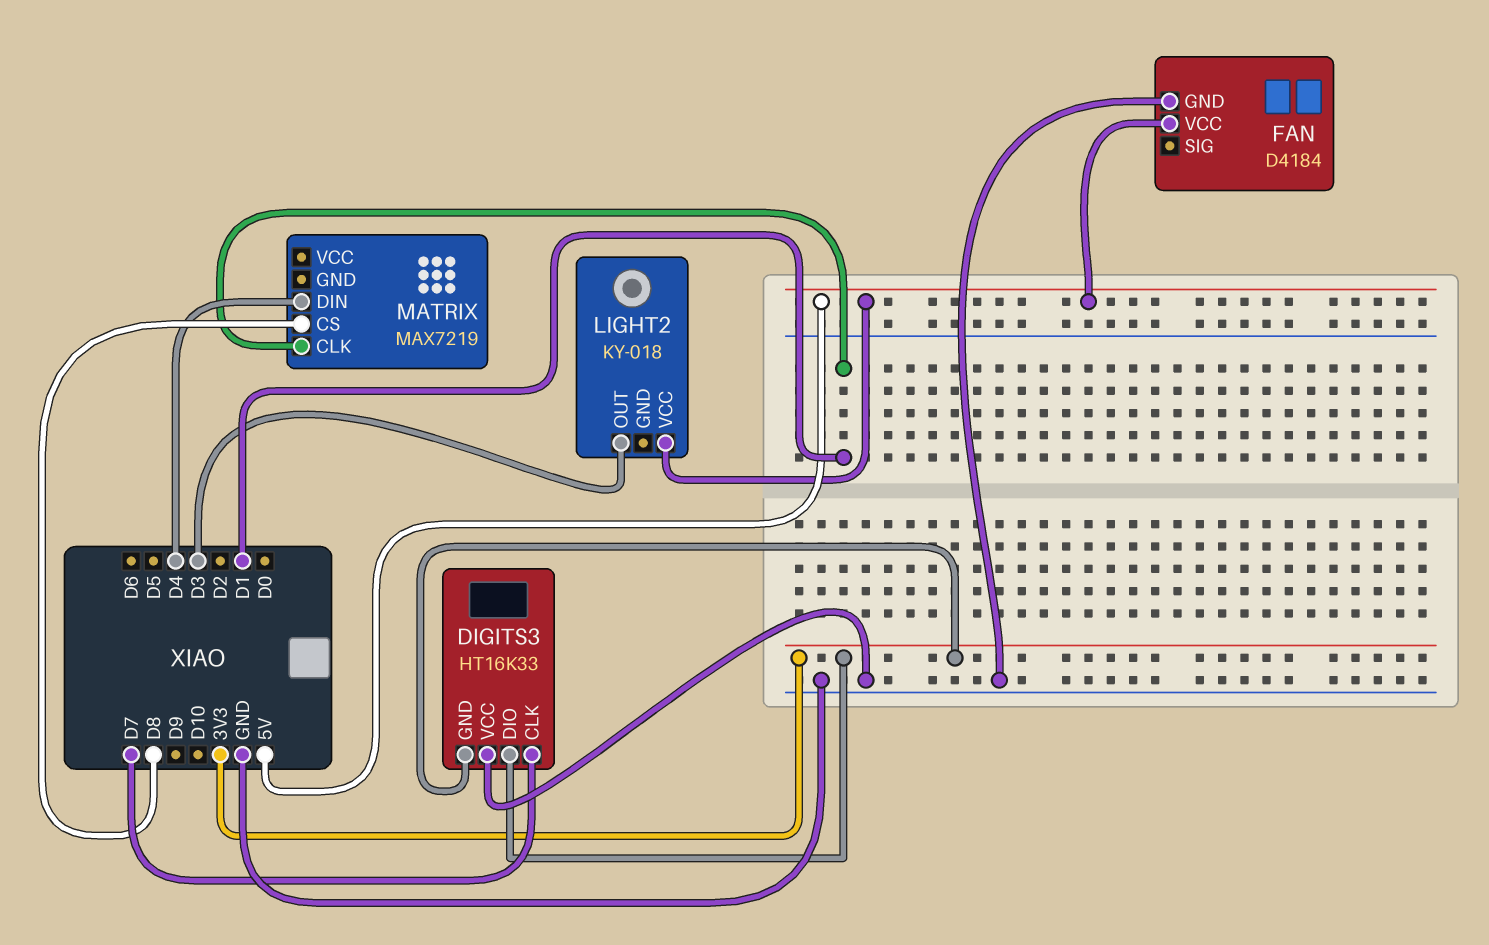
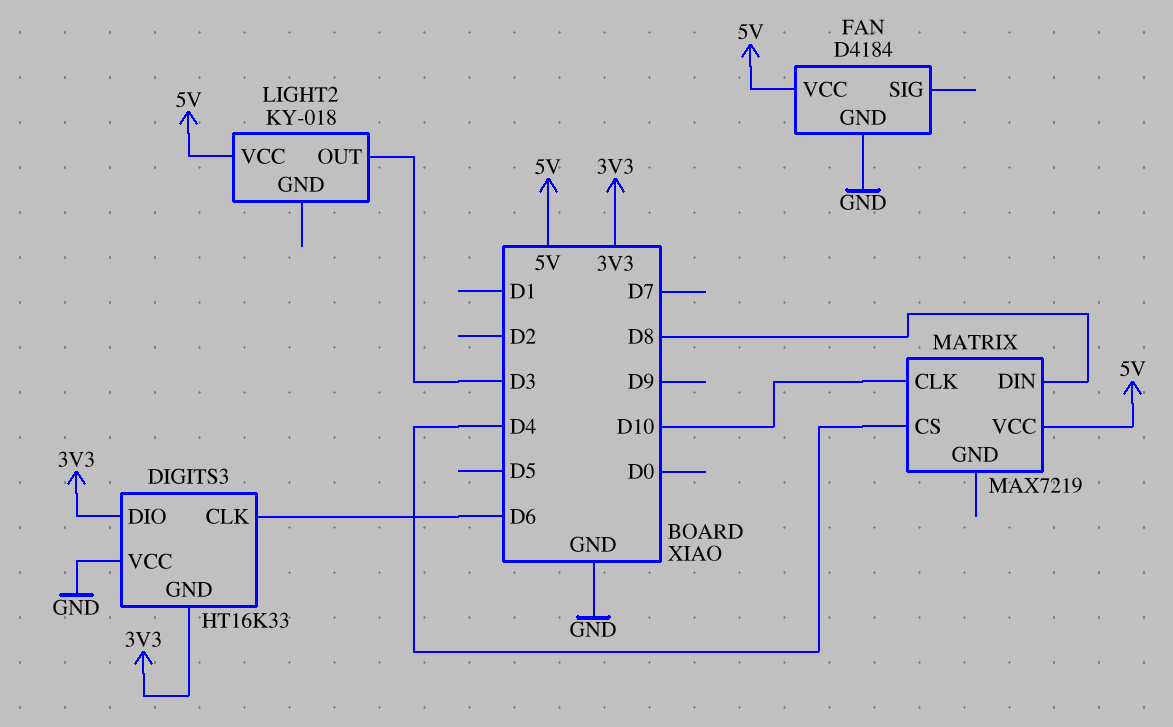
DIGITS3 pin CLK: D7 -> D6
MATRIX pin CLK: D1 -> D10
MATRIX pin CS: D8 -> D4
MATRIX pin DIN: D4 -> D8
MATRIX pin VCC: none -> 5V

